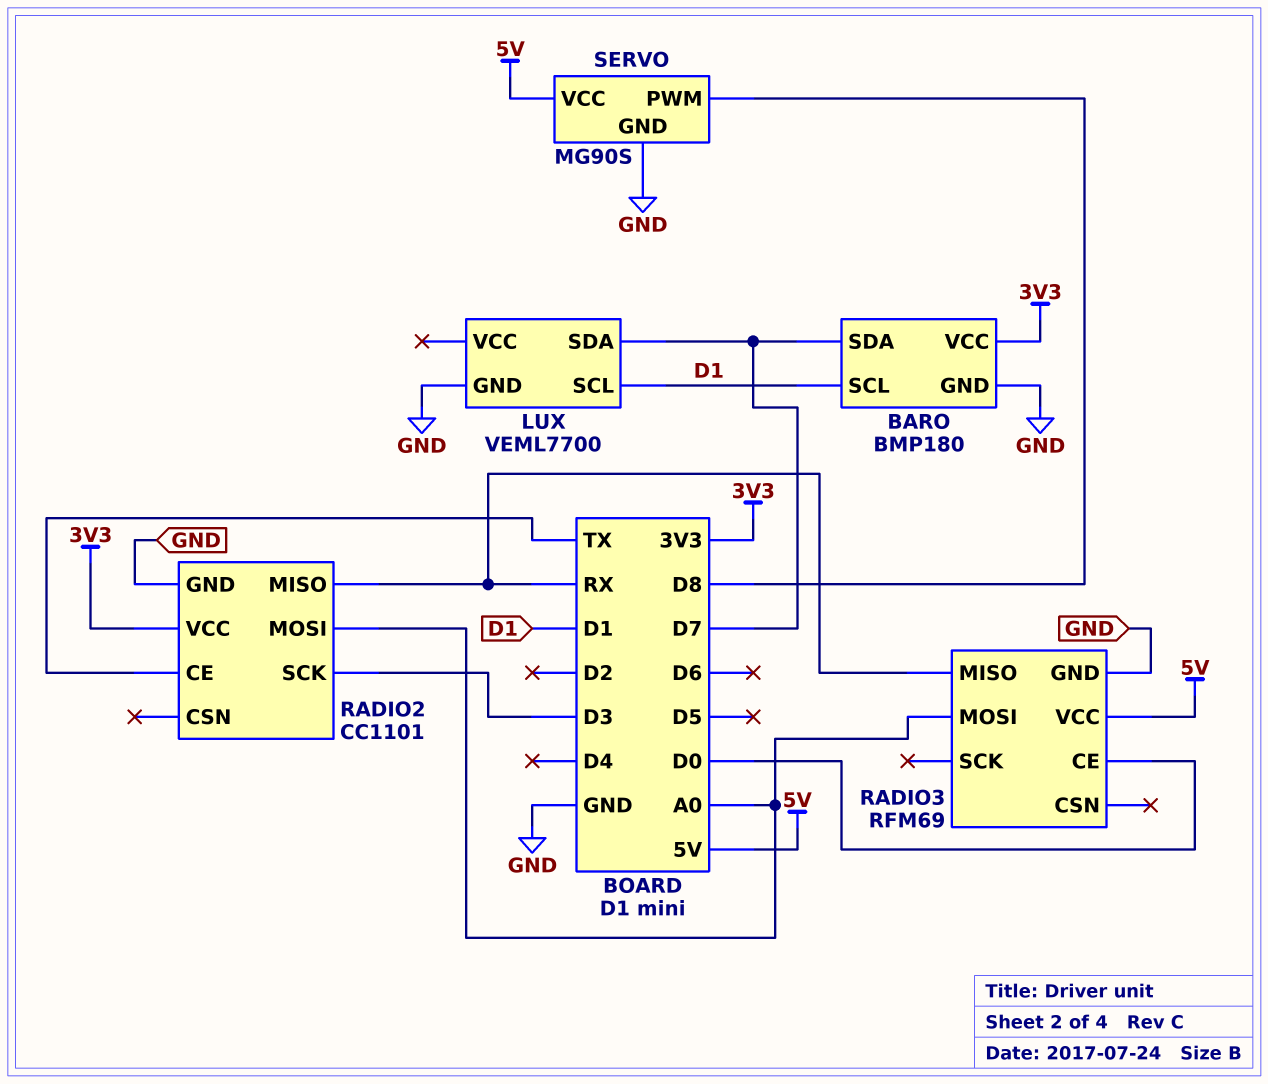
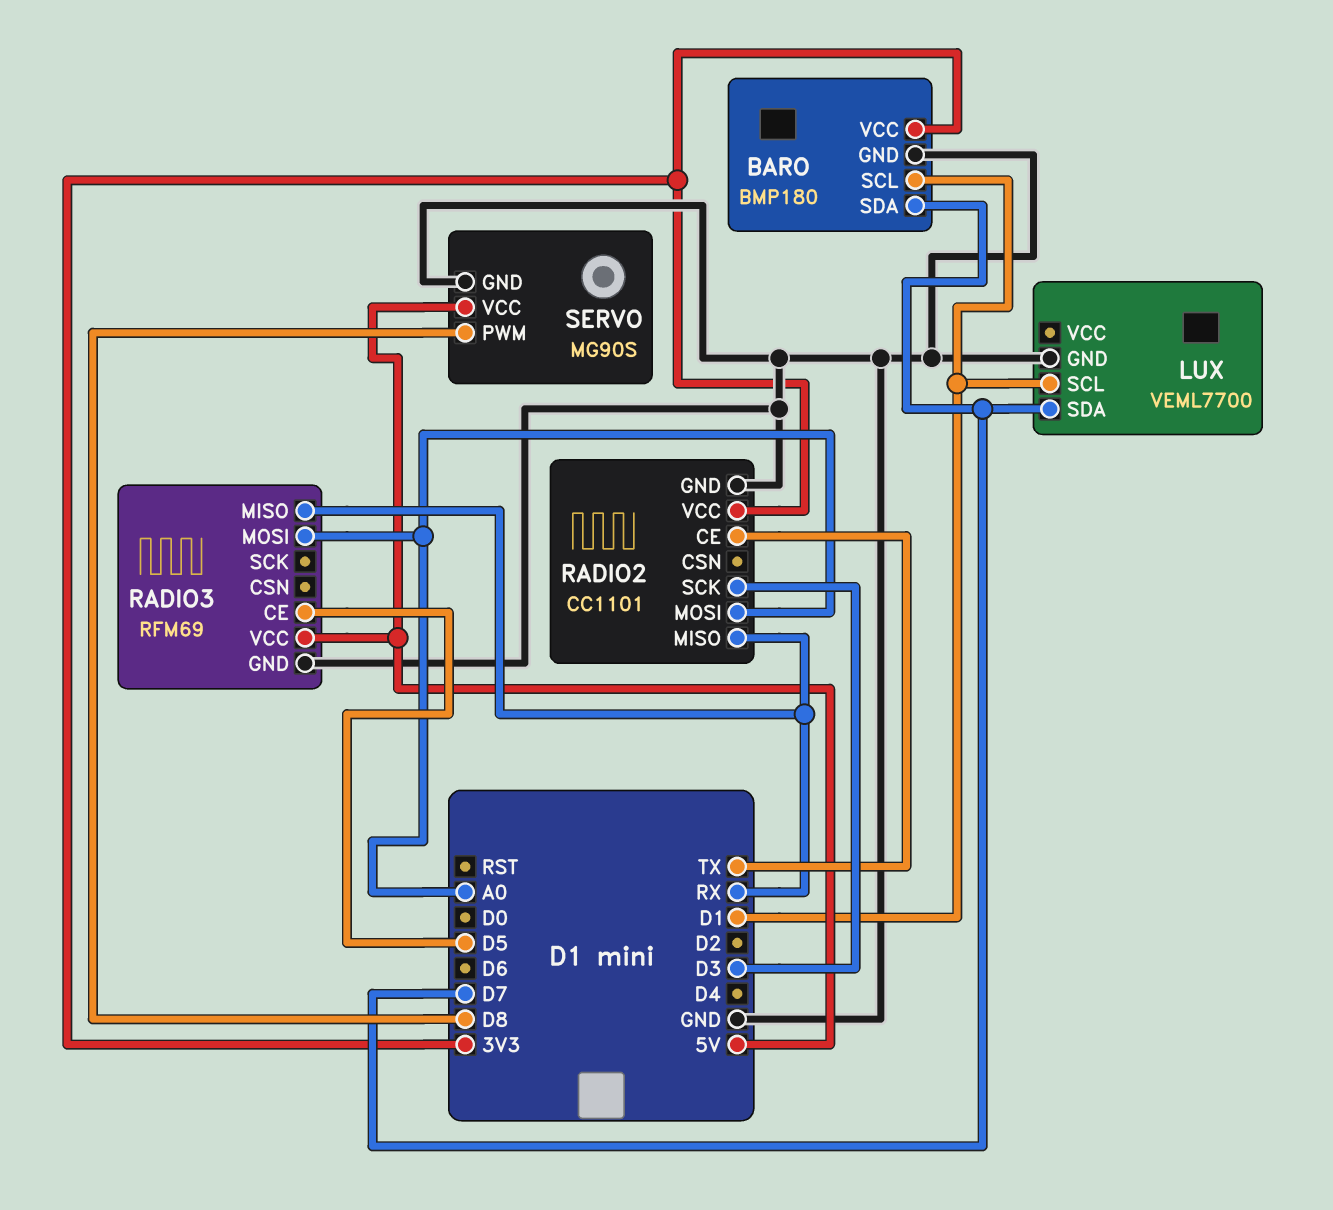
RADIO3 pin CE: D0 -> D5

